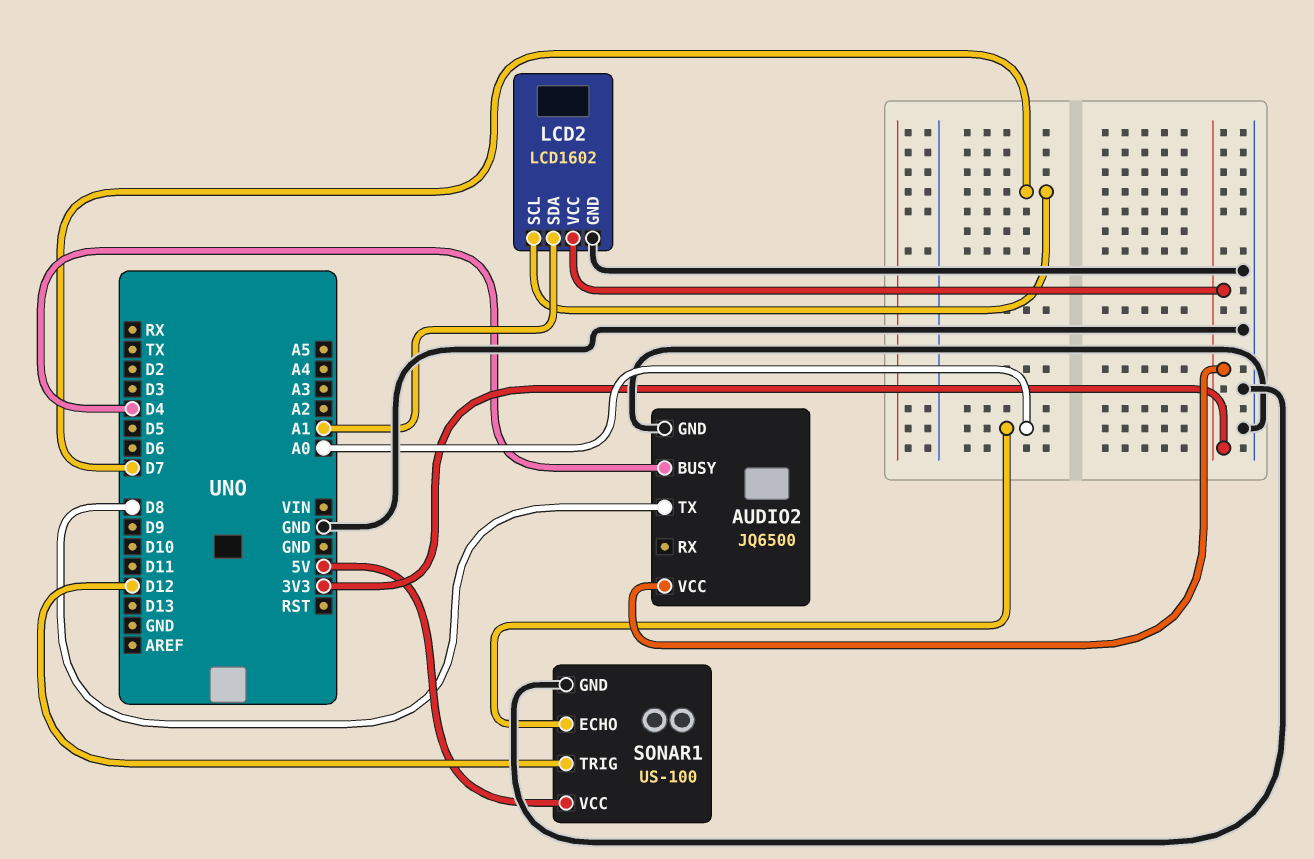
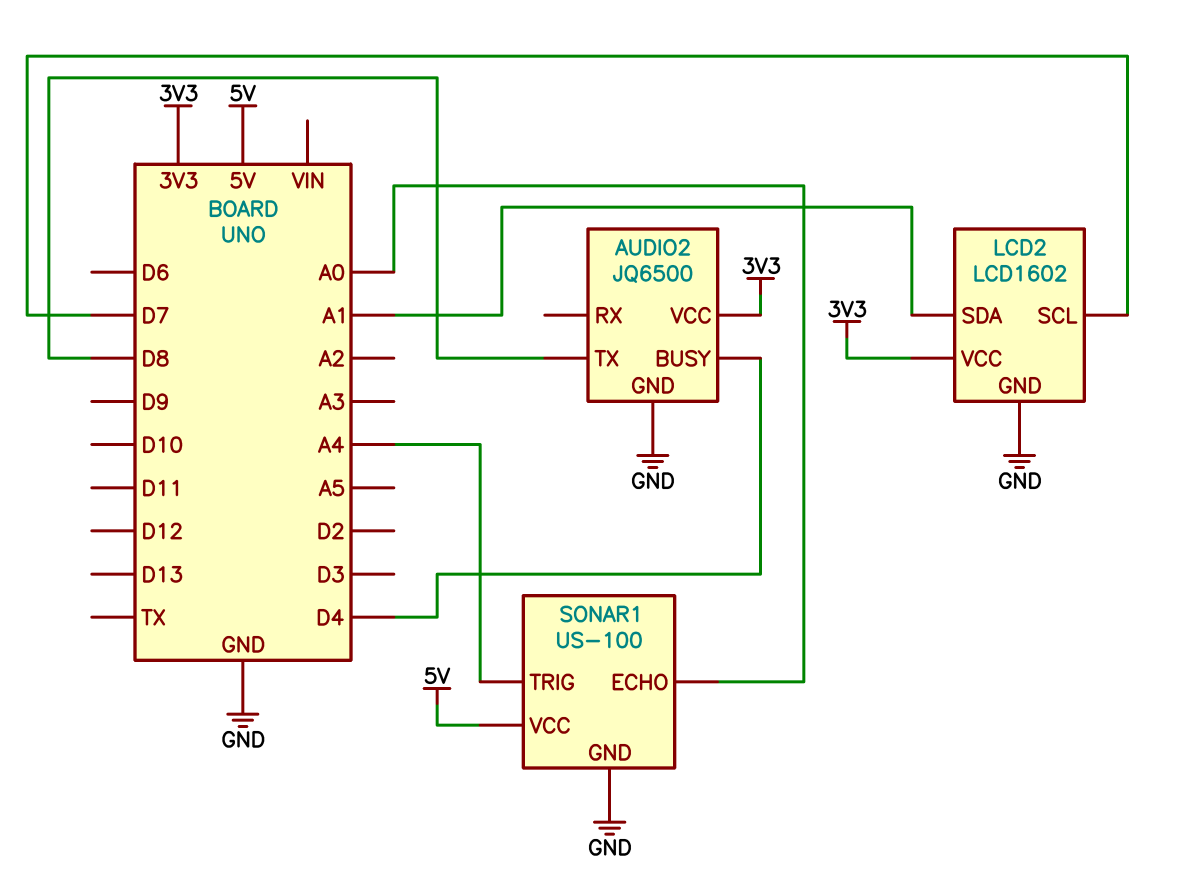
SONAR1 pin TRIG: D12 -> A4

